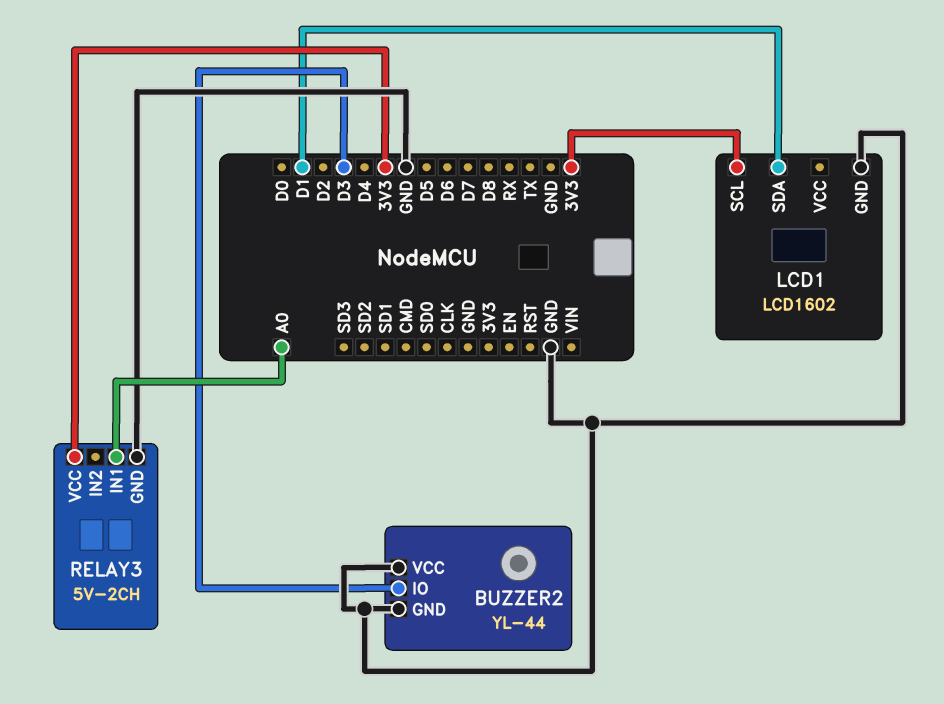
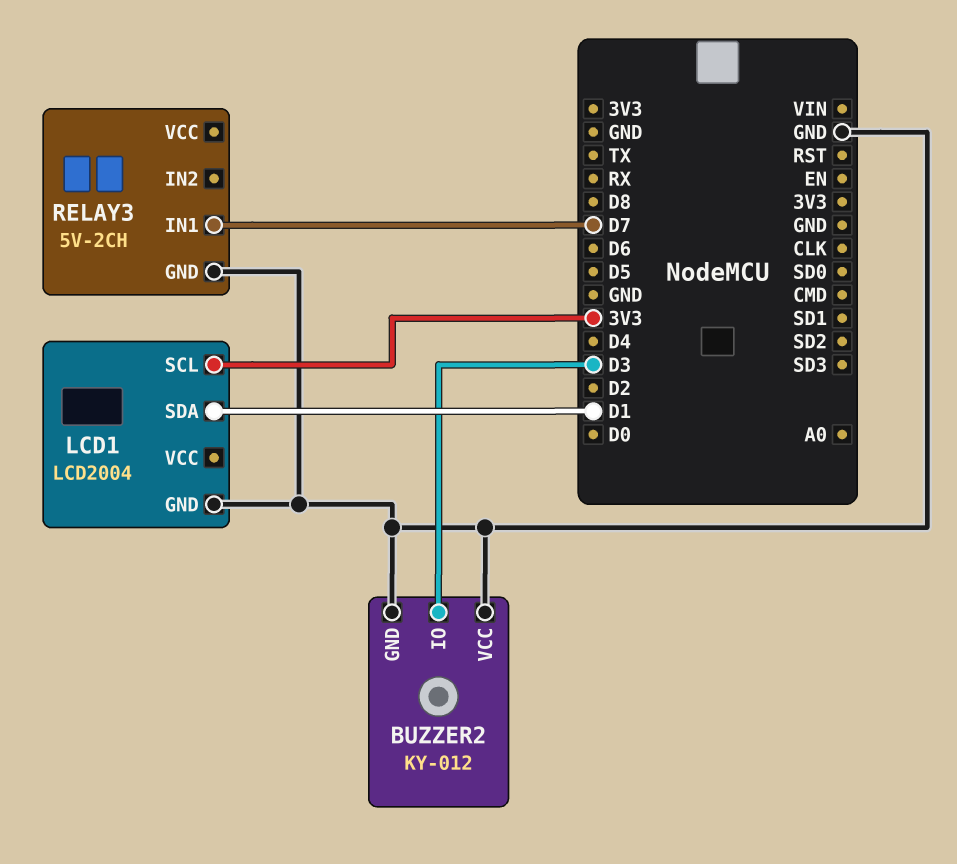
BUZZER2: YL-44 -> KY-012
LCD1: LCD1602 -> LCD2004
RELAY3 pin IN1: A0 -> D7
RELAY3 pin VCC: 3V3 -> none

